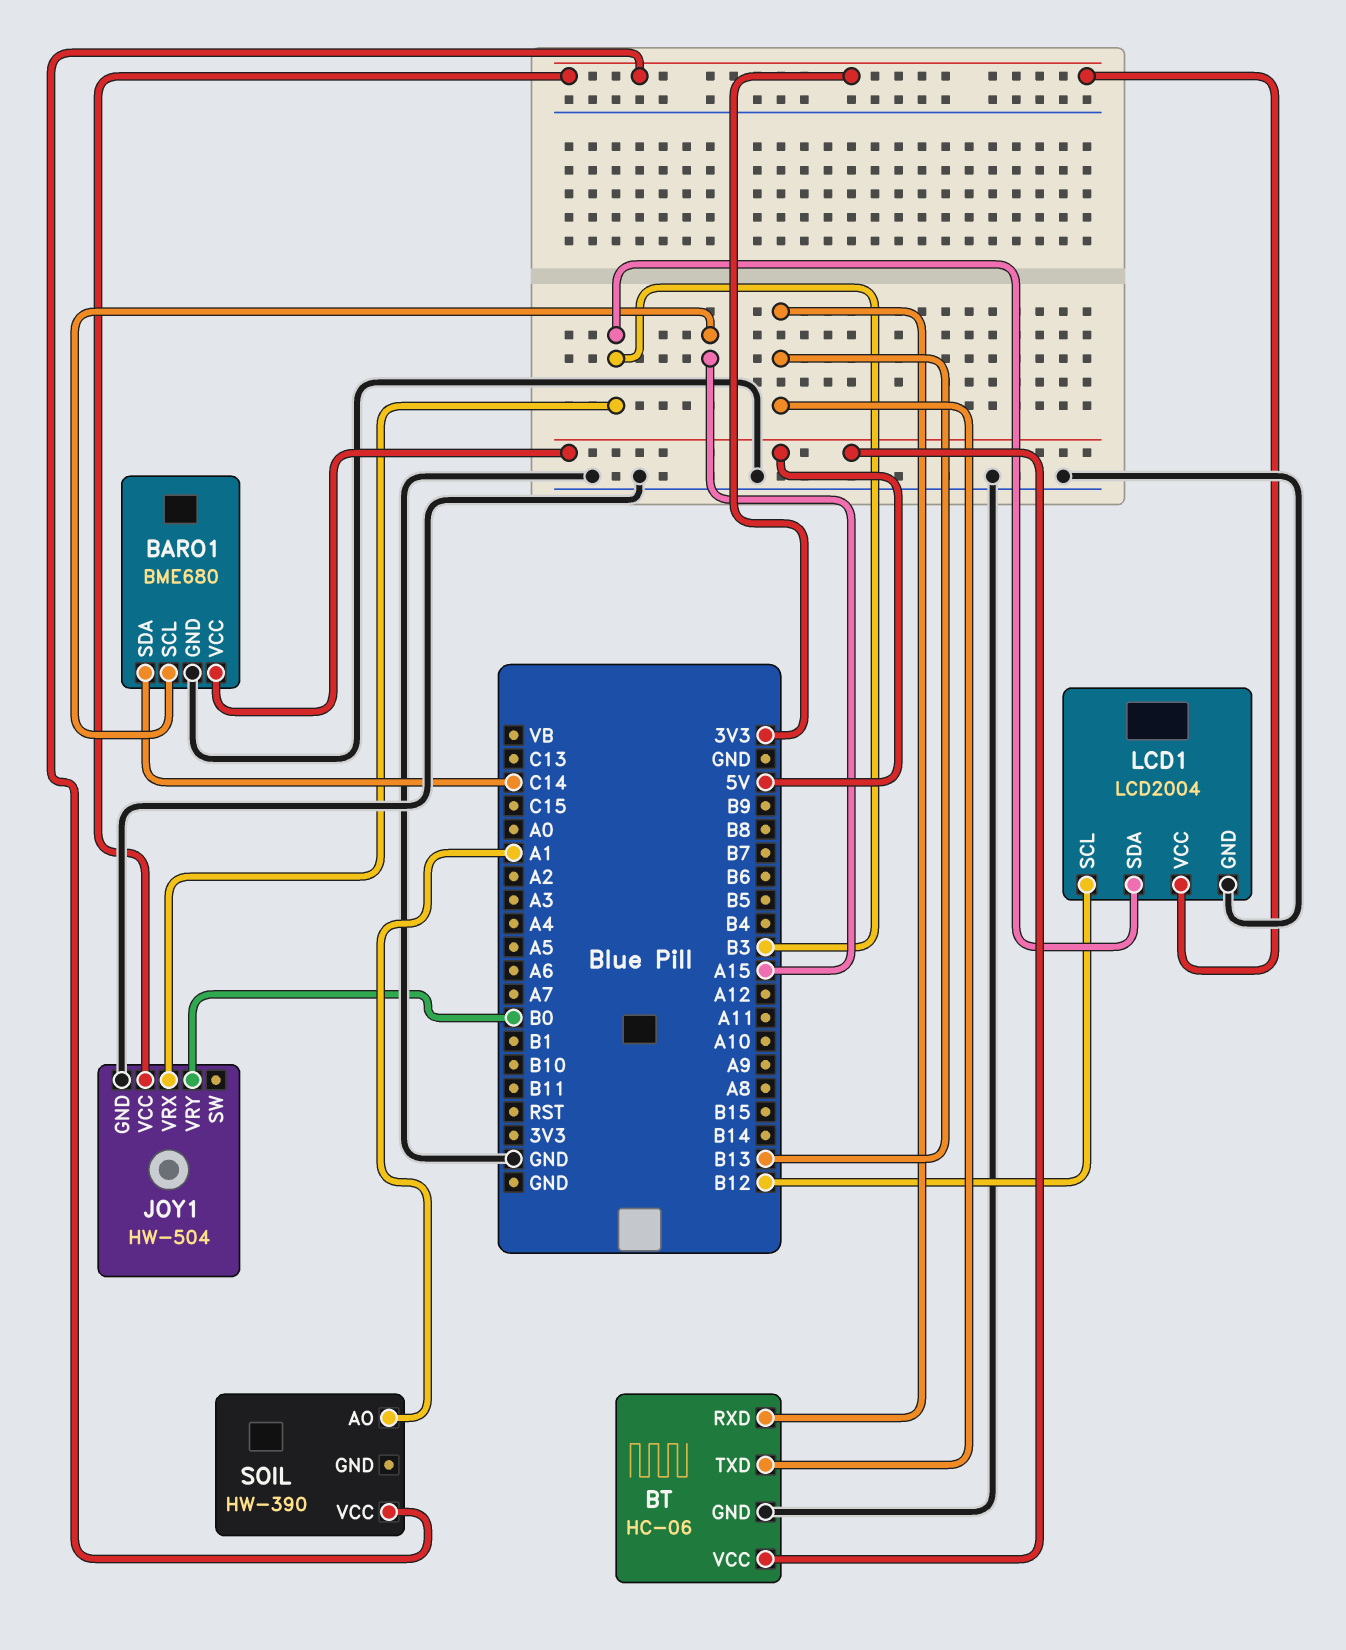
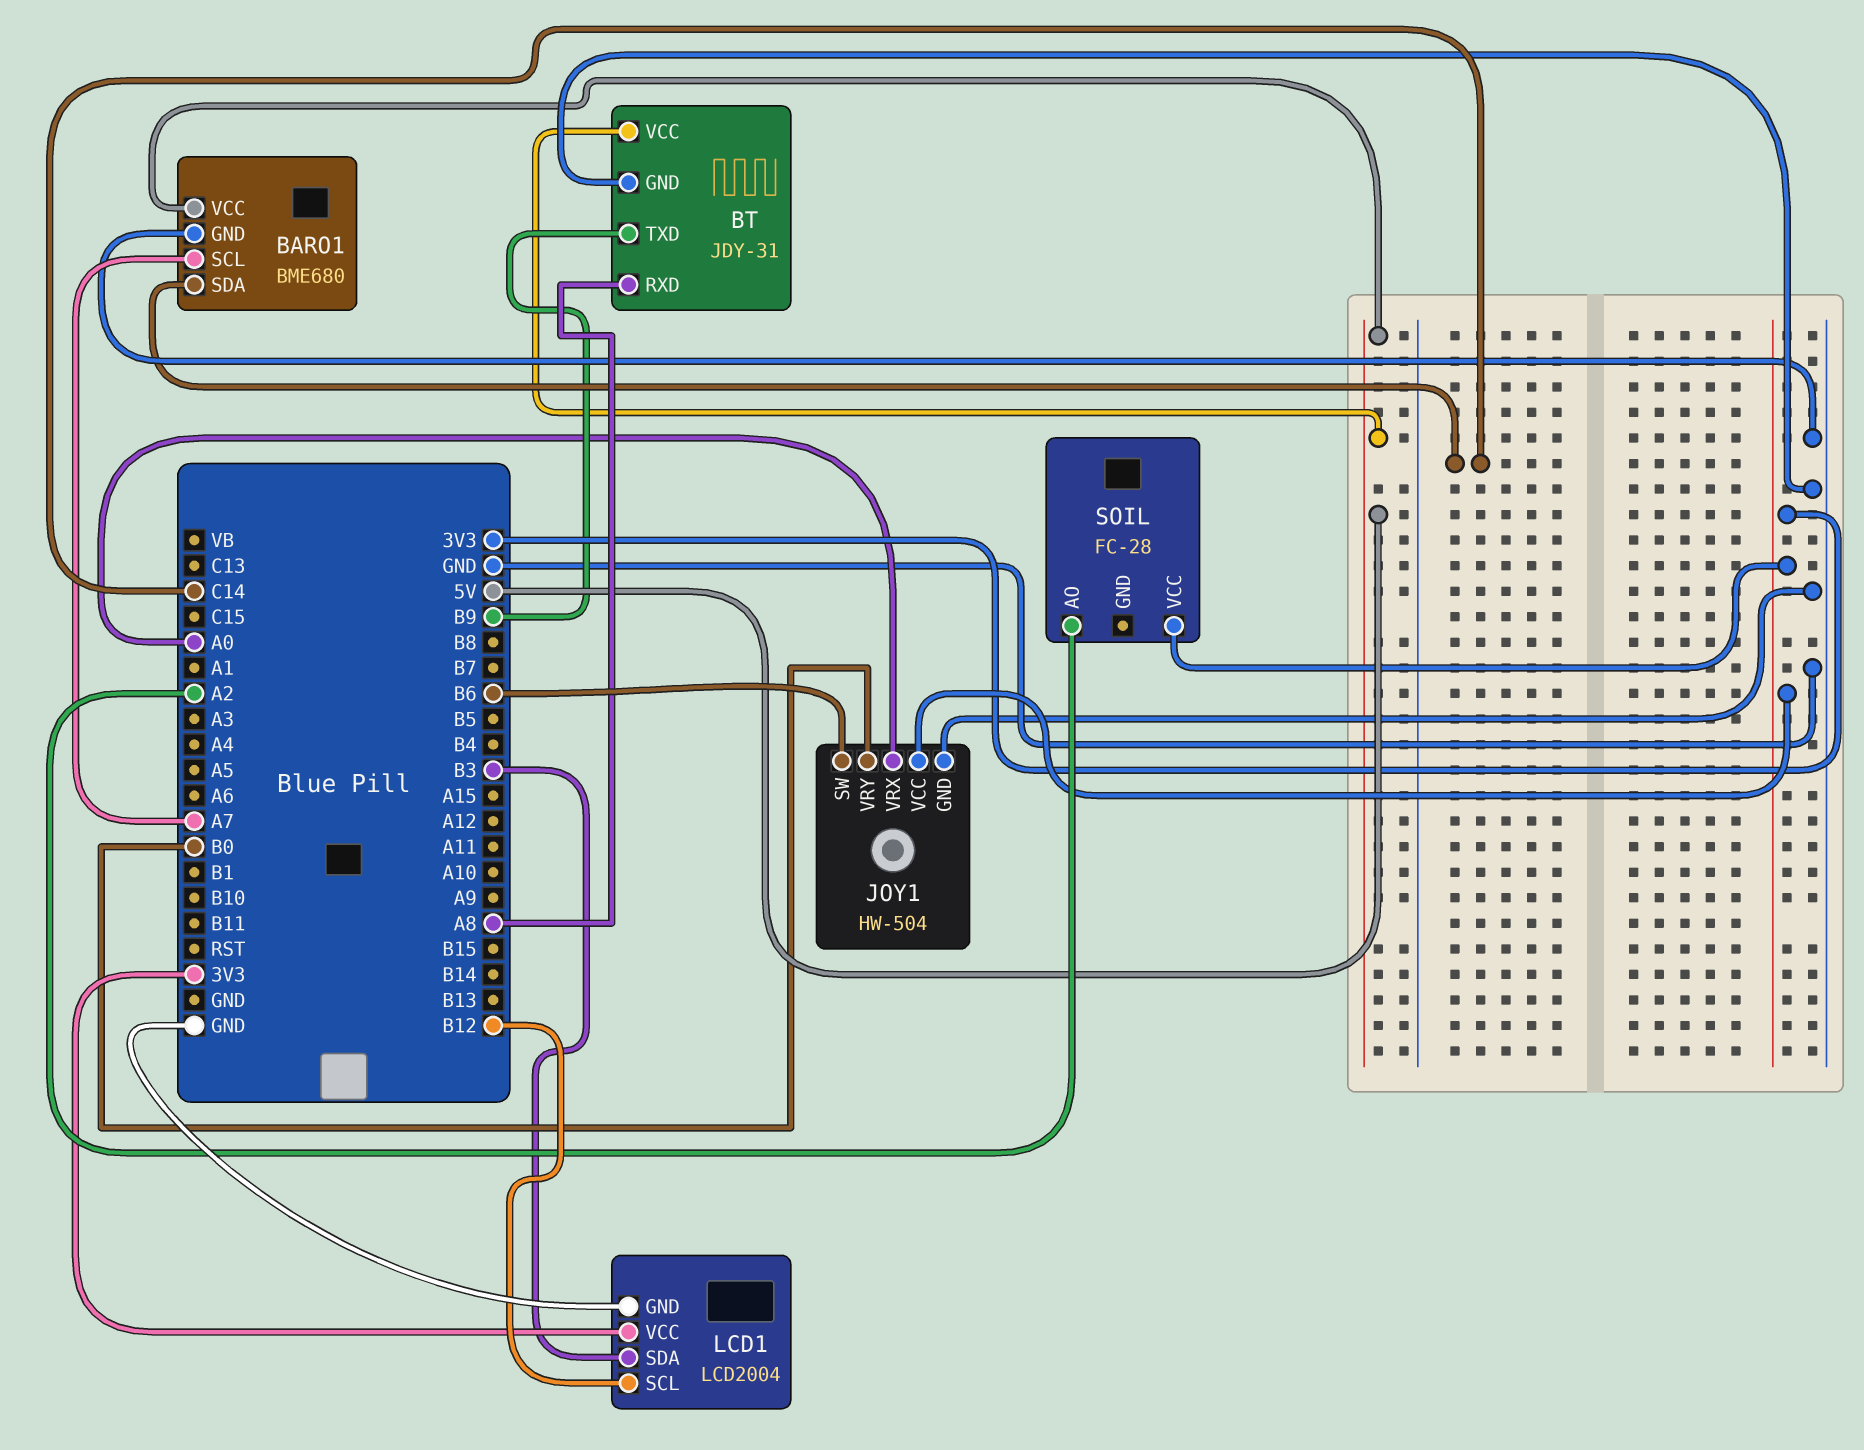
BARO1 pin SCL: A15 -> A7
BT: HC-06 -> JDY-31
BT pin RXD: B13 -> A8
BT pin TXD: B13 -> B9
JOY1 pin SW: none -> B6
JOY1 pin VRX: B3 -> A0
SOIL: HW-390 -> FC-28
SOIL pin AO: A1 -> A2

